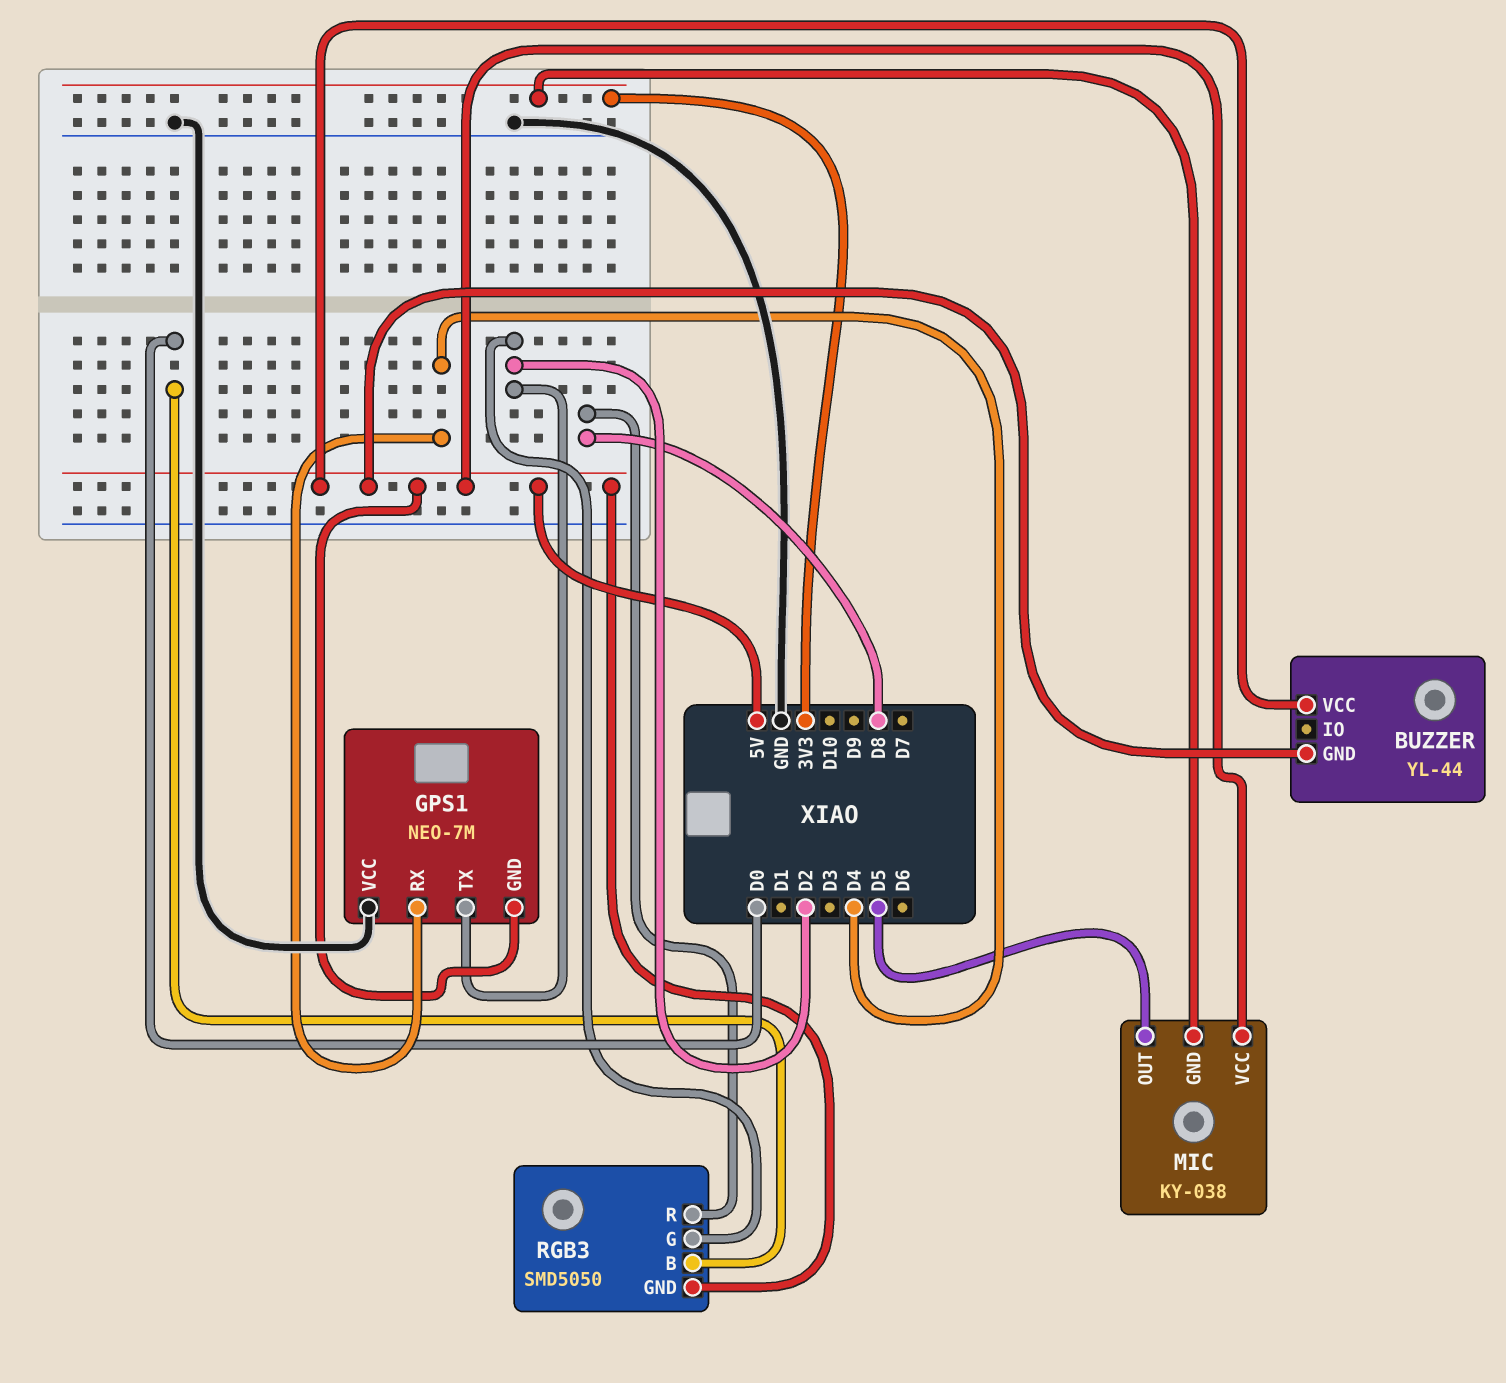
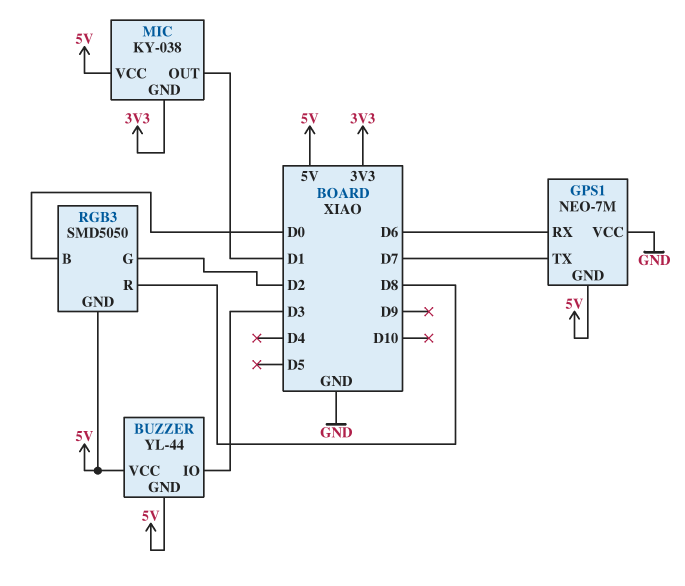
BUZZER pin IO: none -> D3
GPS1 pin RX: D4 -> D6
GPS1 pin TX: D2 -> D7
MIC pin OUT: D5 -> D1

